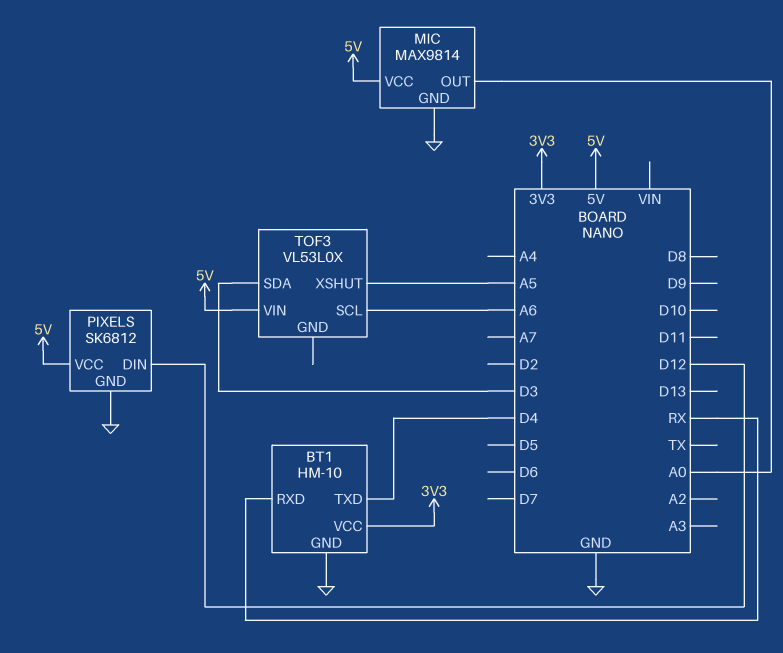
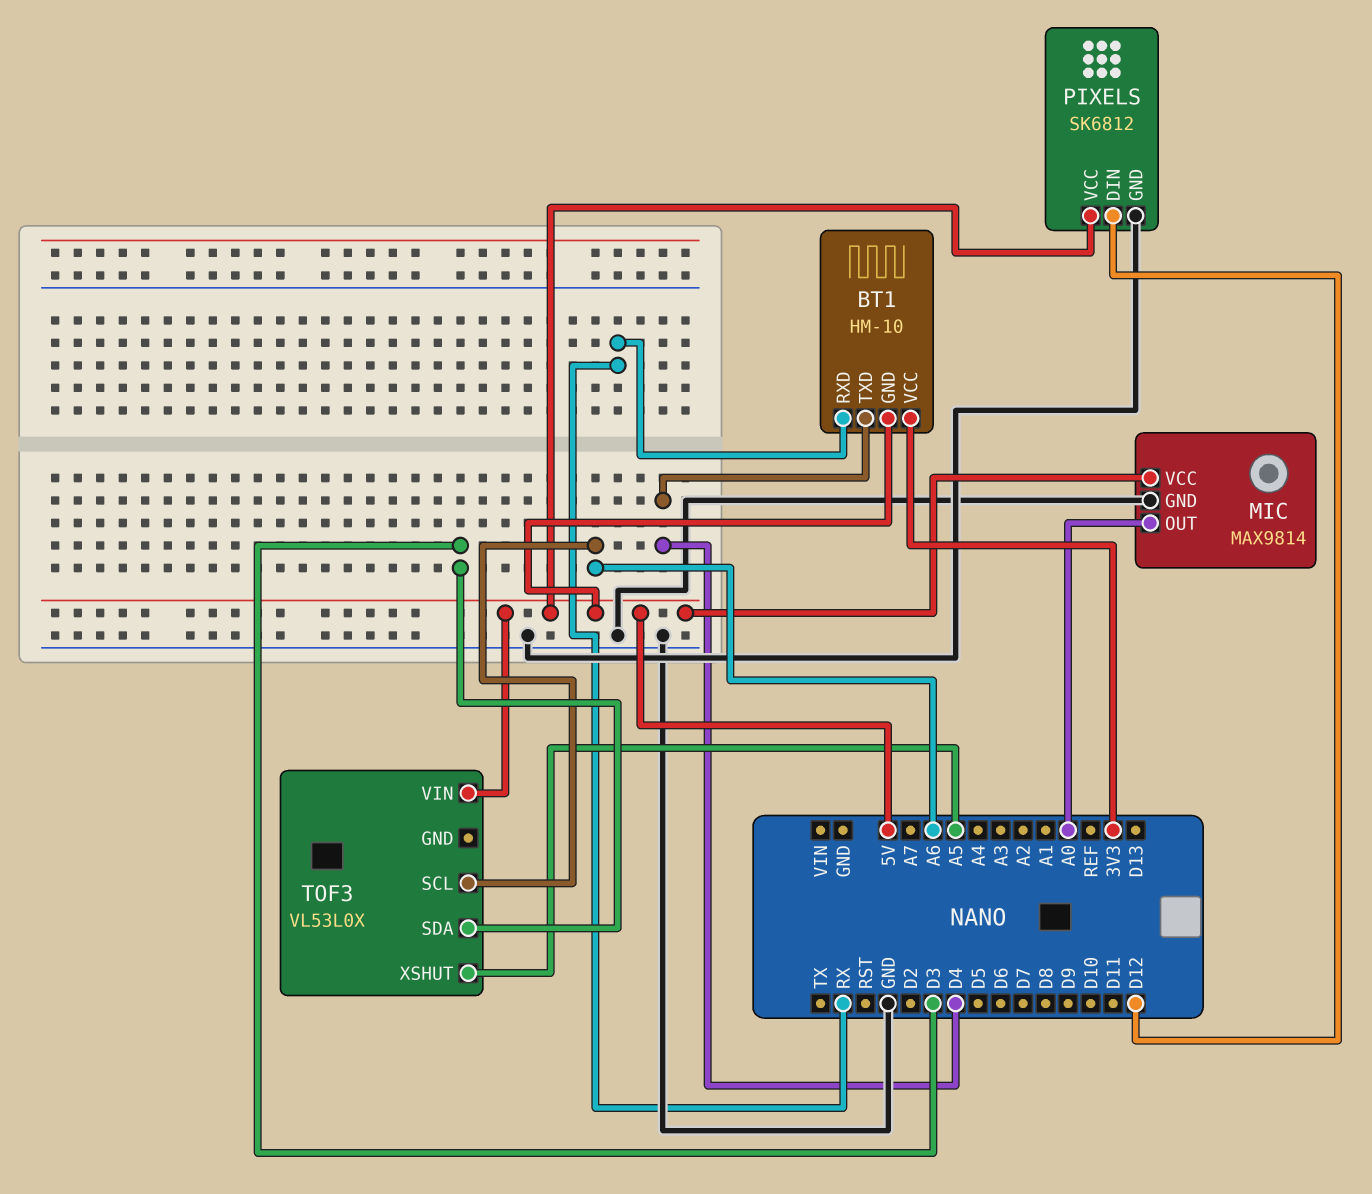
BT1 pin GND: GND -> 5V

